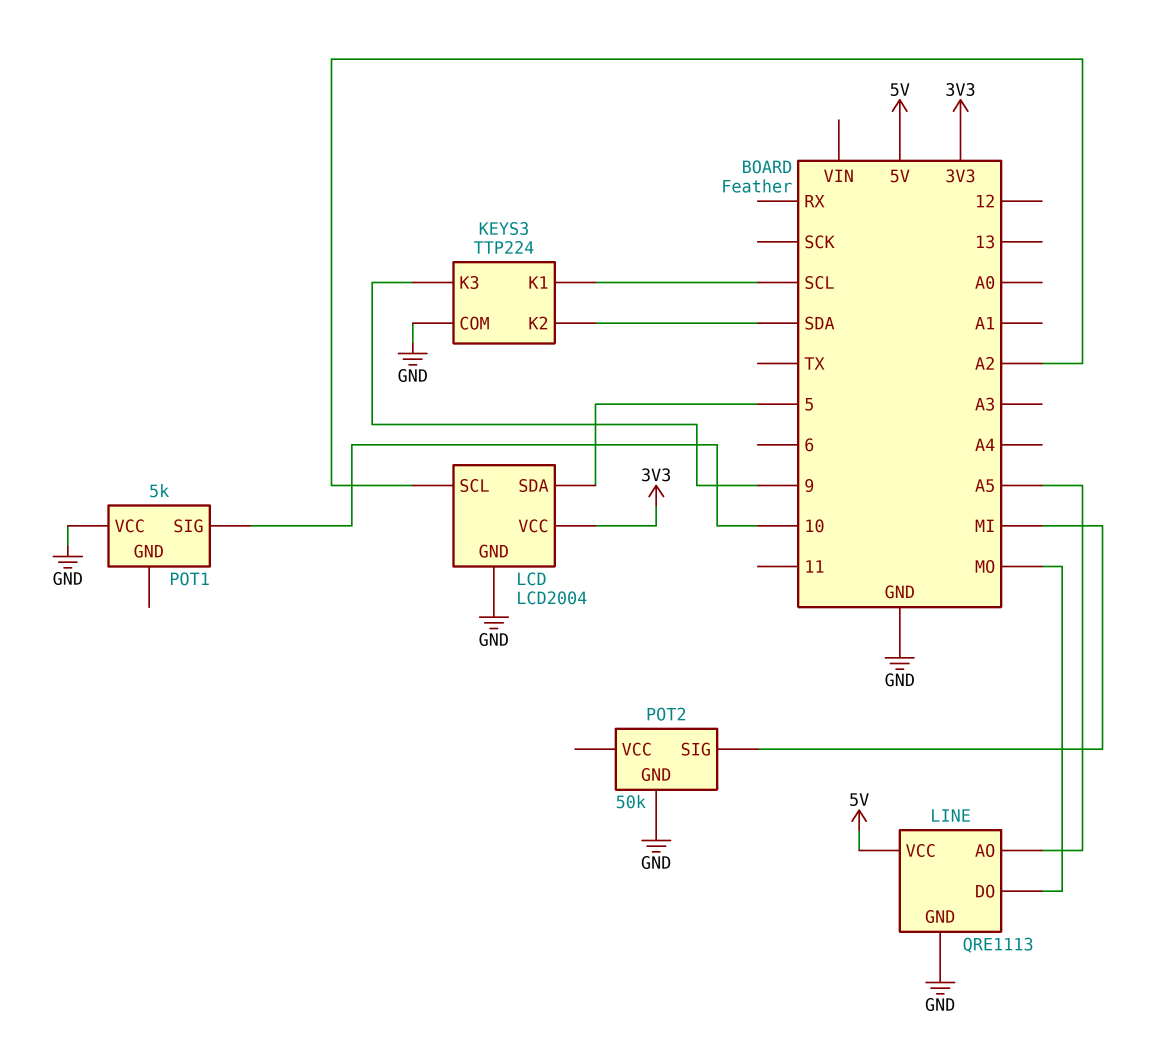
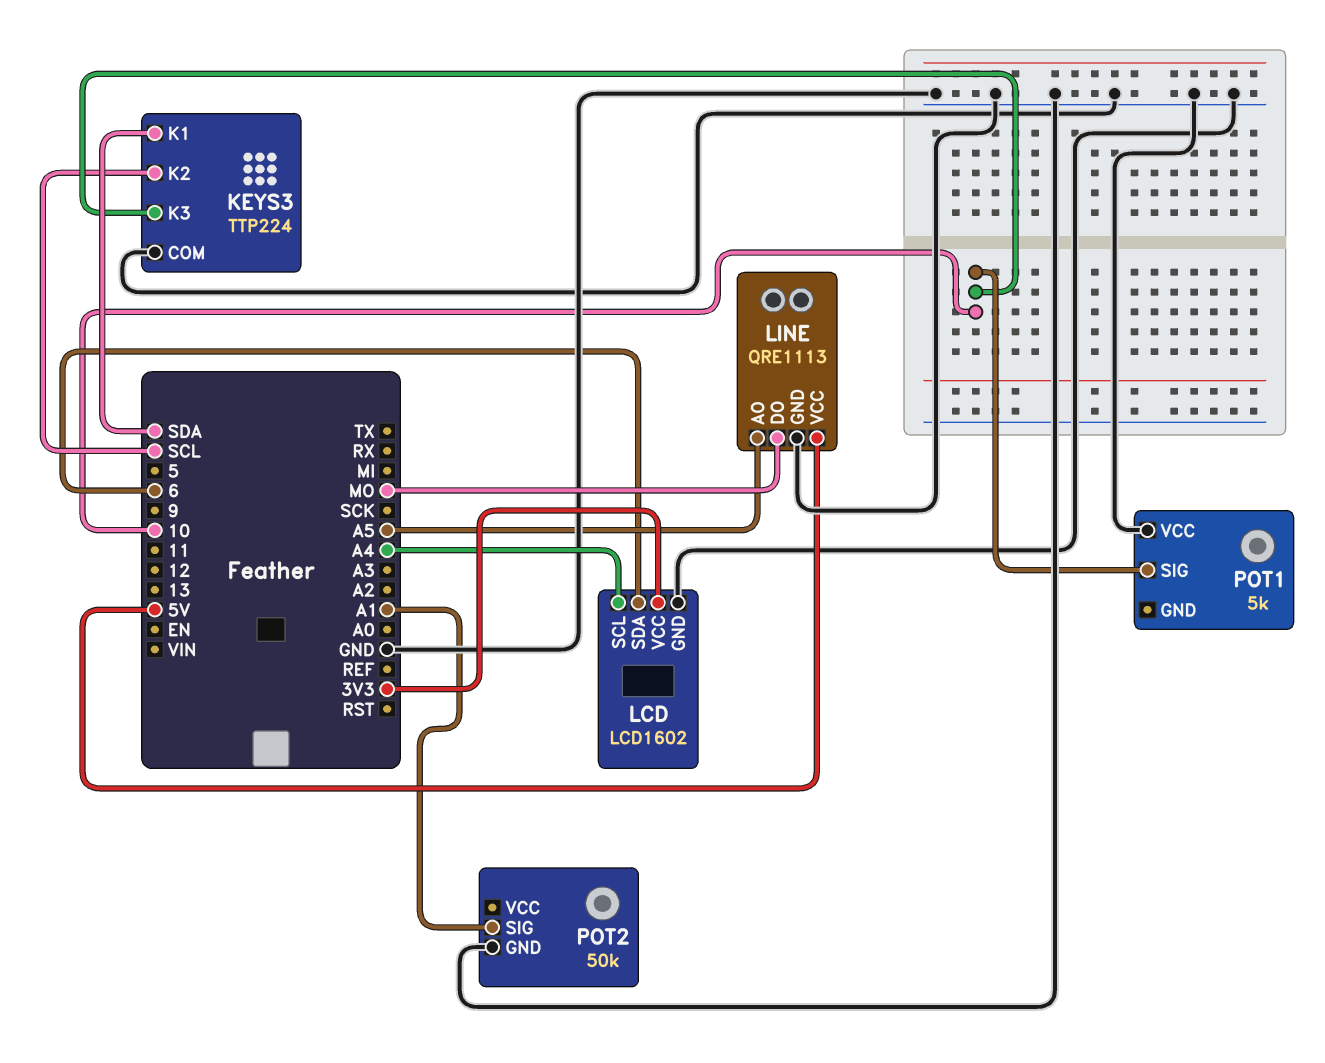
KEYS3 pin K1: SCL -> SDA
KEYS3 pin K2: SDA -> SCL
KEYS3 pin K3: 9 -> 10
LCD: LCD2004 -> LCD1602
LCD pin SCL: A2 -> A4
LCD pin SDA: 5 -> 6
POT2 pin SIG: MI -> A1

